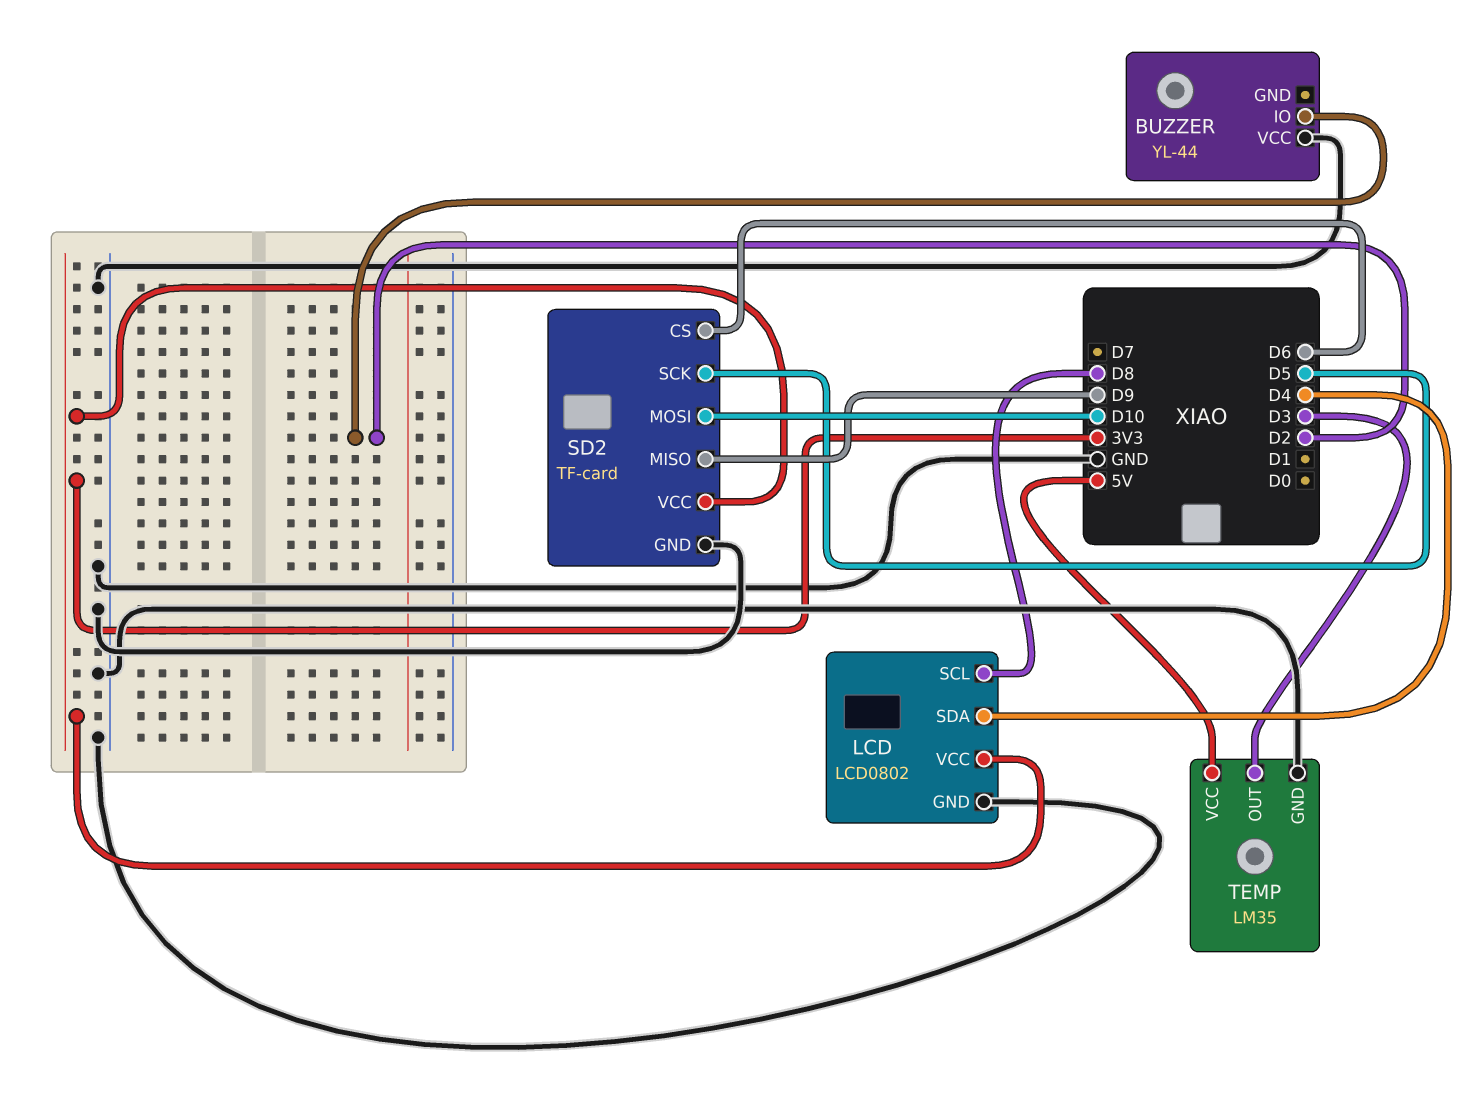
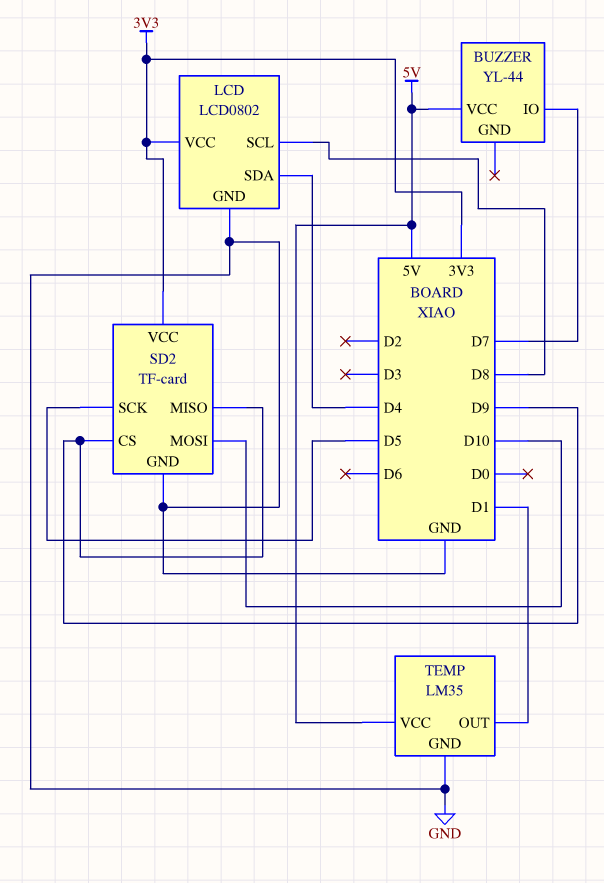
BUZZER pin IO: D2 -> D7
BUZZER pin VCC: GND -> 5V
SD2 pin CS: D6 -> D9
TEMP pin OUT: D3 -> D1

